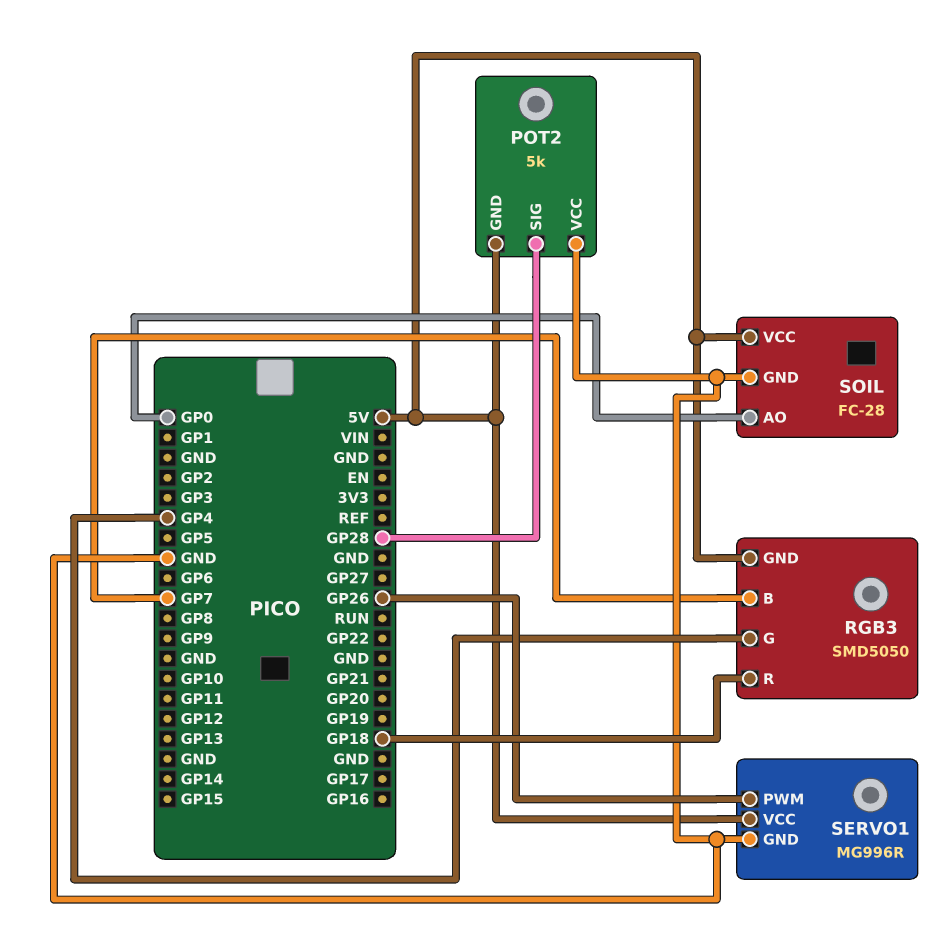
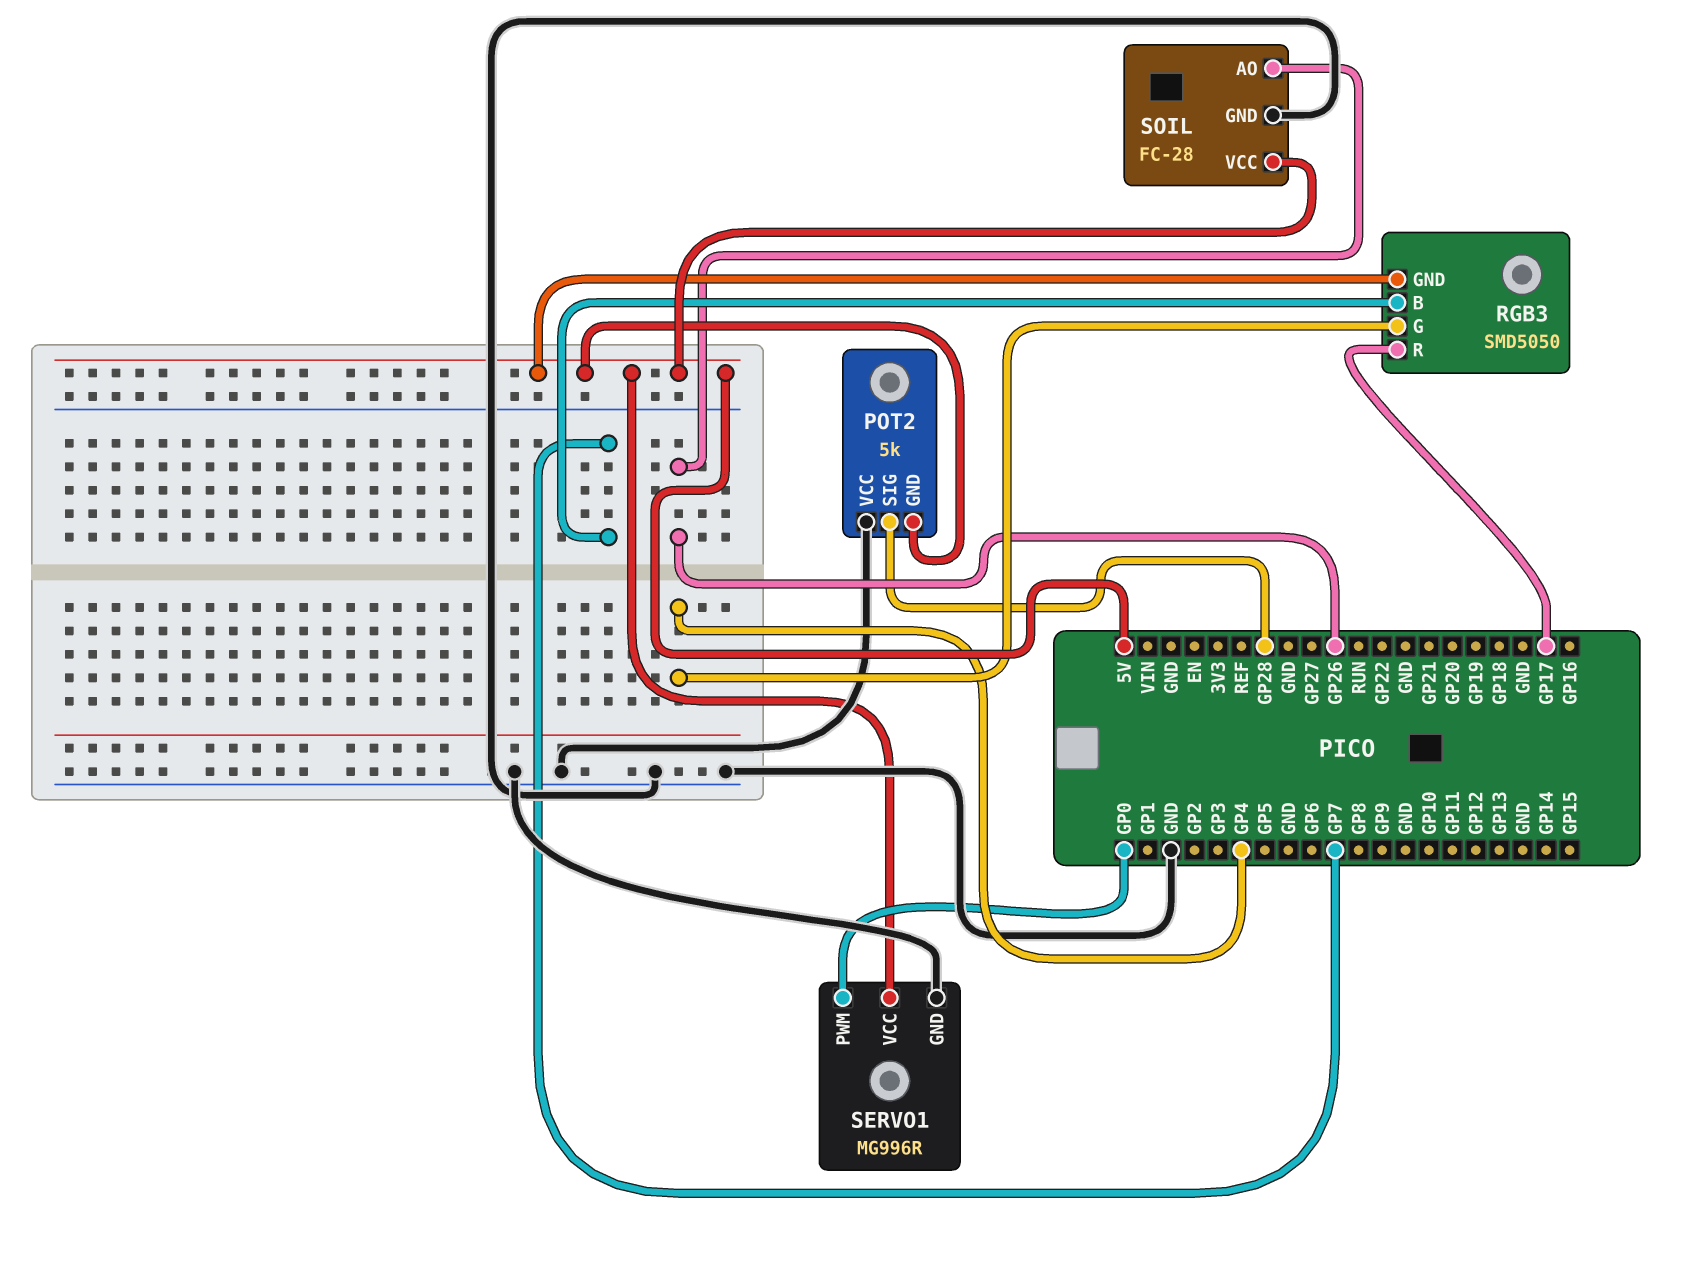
RGB3 pin R: GP18 -> GP17
SERVO1 pin PWM: GP26 -> GP0
SOIL pin AO: GP0 -> GP26

